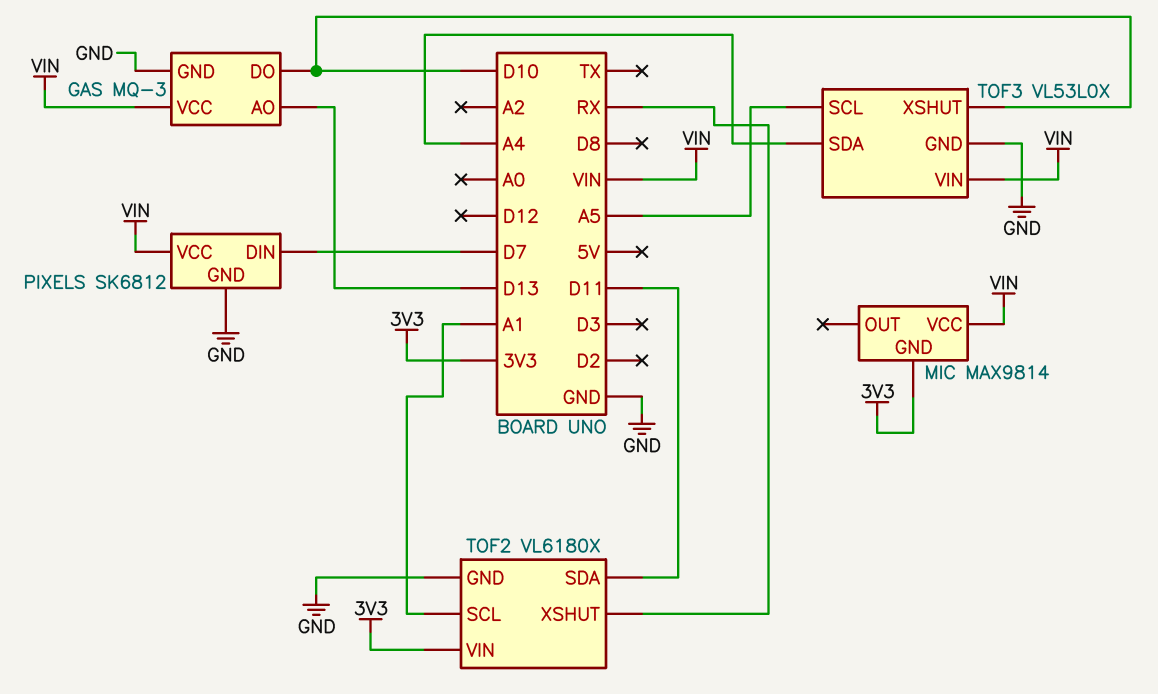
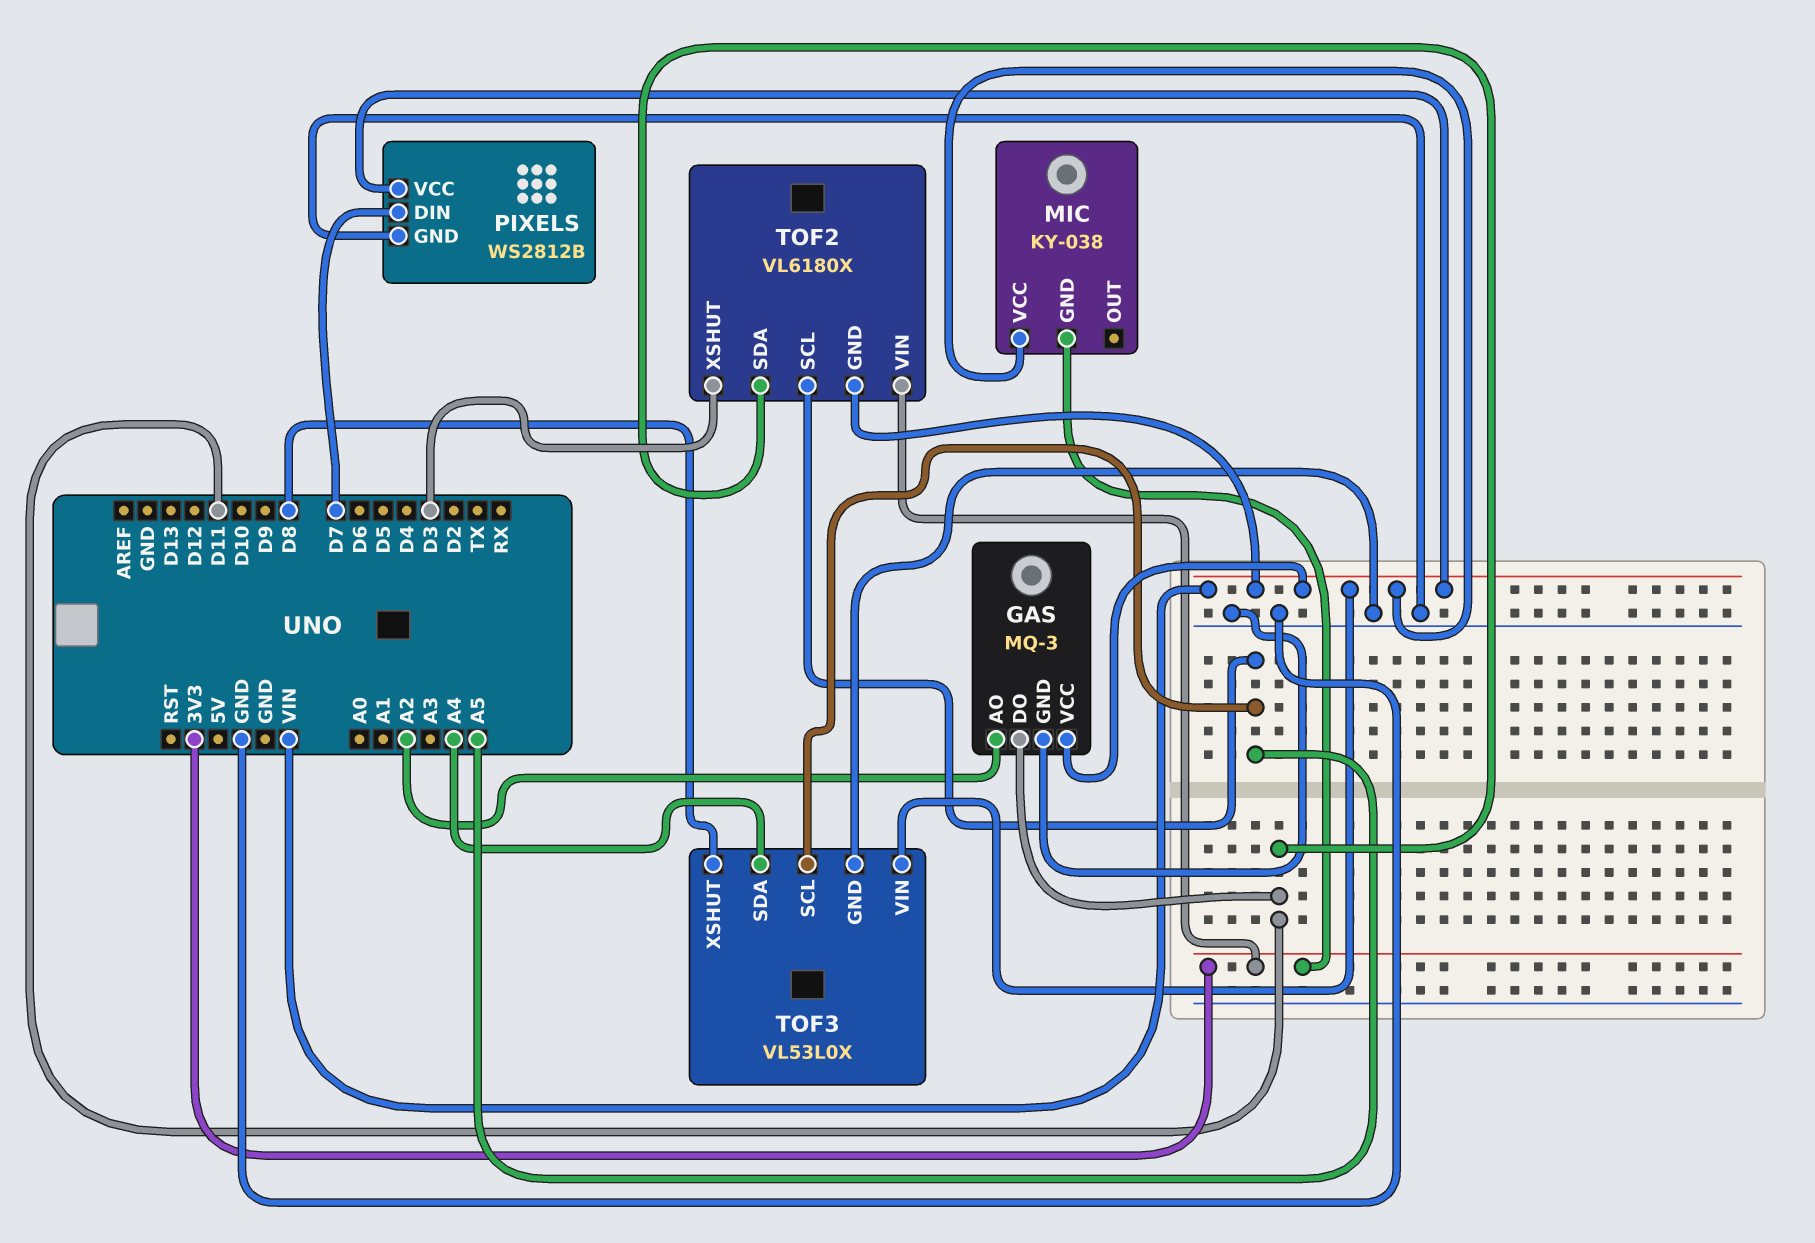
GAS pin AO: D13 -> A2
GAS pin DO: D10 -> D11
MIC: MAX9814 -> KY-038
PIXELS: SK6812 -> WS2812B
TOF2 pin GND: GND -> VIN
TOF2 pin SCL: A1 -> A5
TOF2 pin XSHUT: RX -> D3
TOF3 pin XSHUT: D10 -> D8

